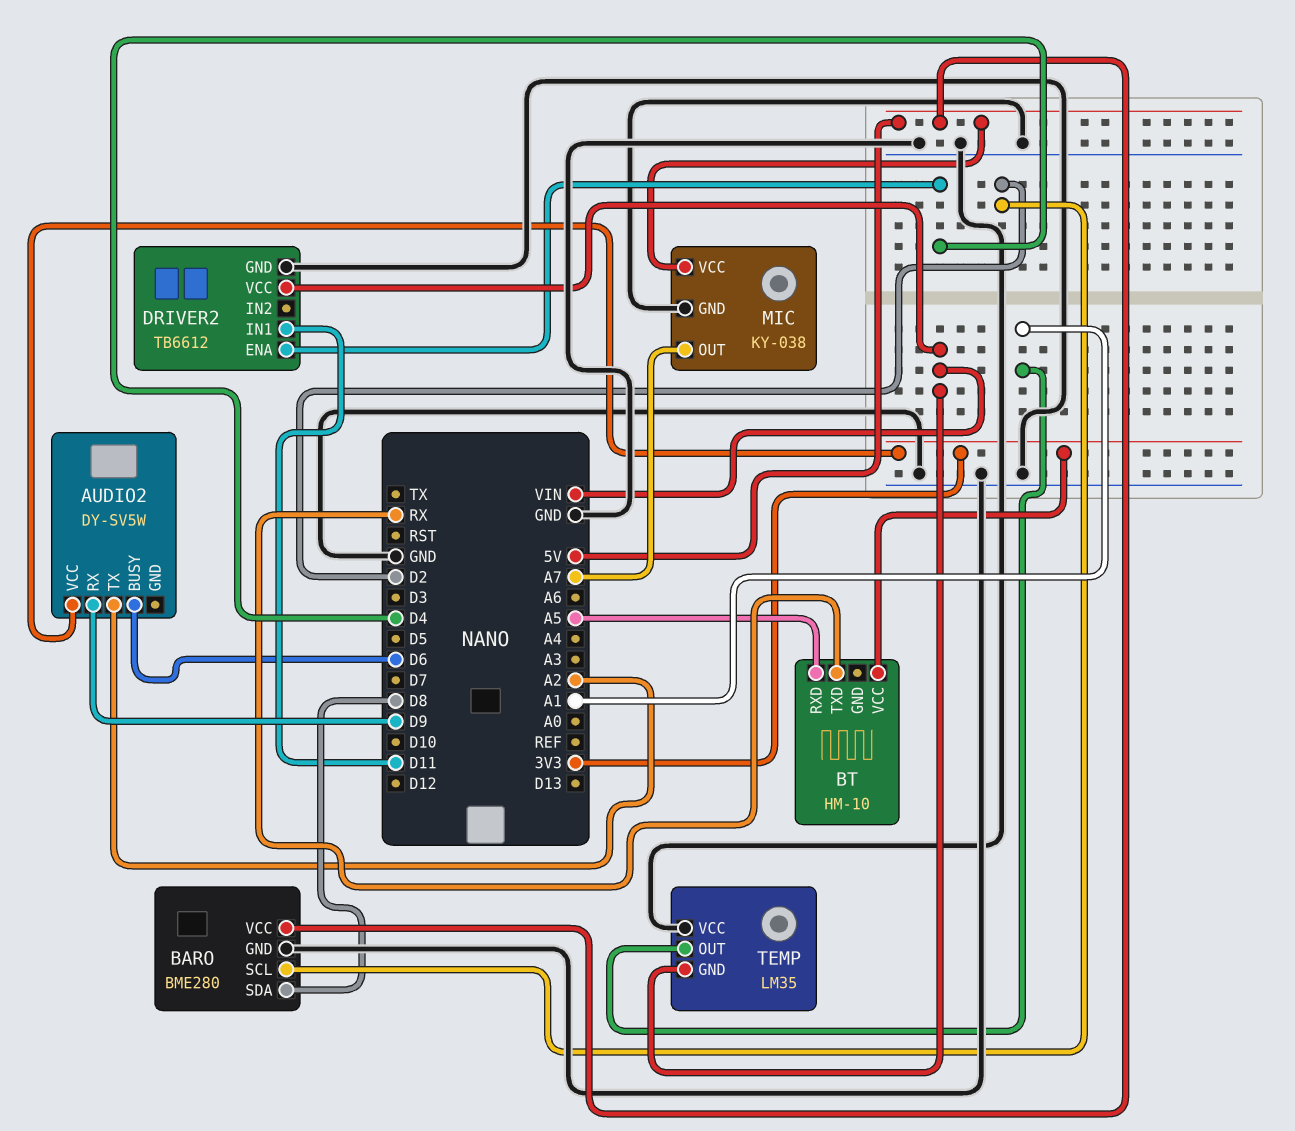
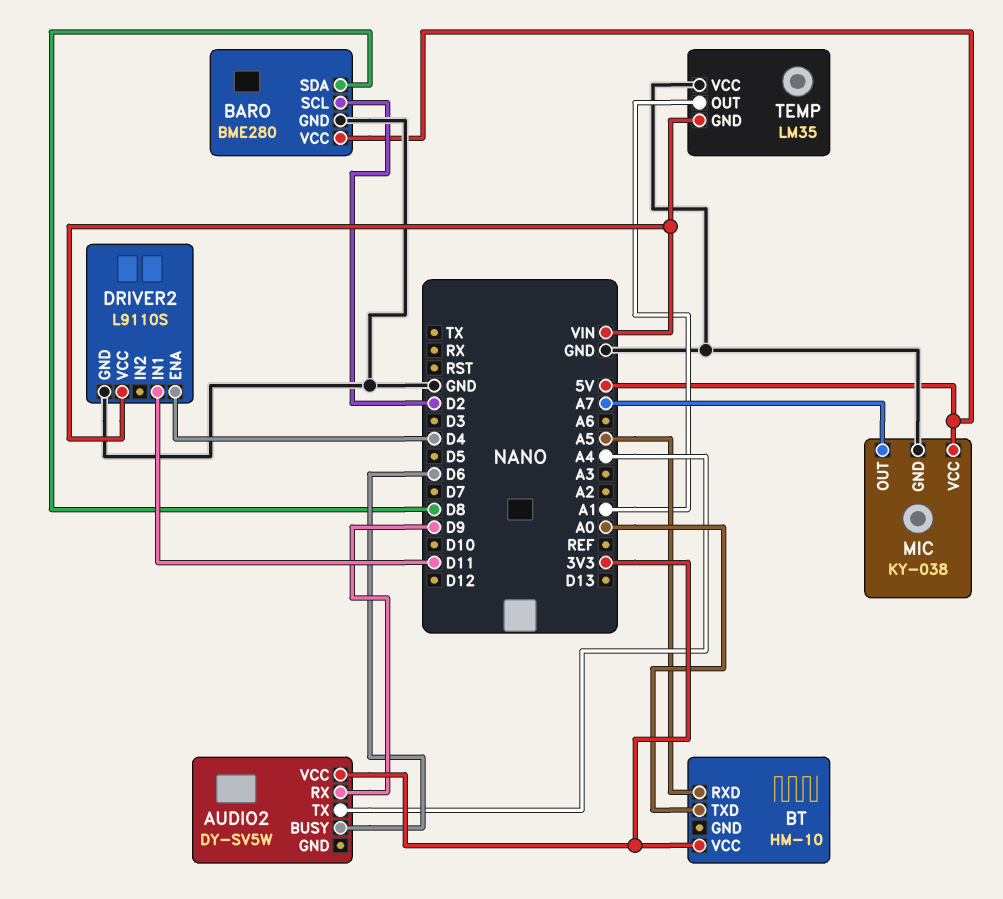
AUDIO2 pin TX: A2 -> A4
BT pin TXD: RX -> A0
DRIVER2: TB6612 -> L9110S

